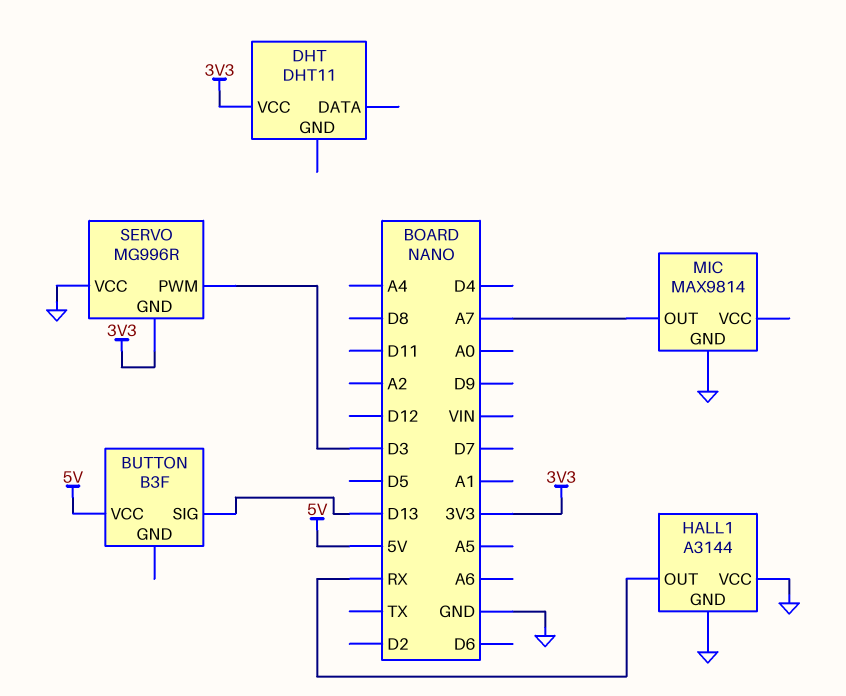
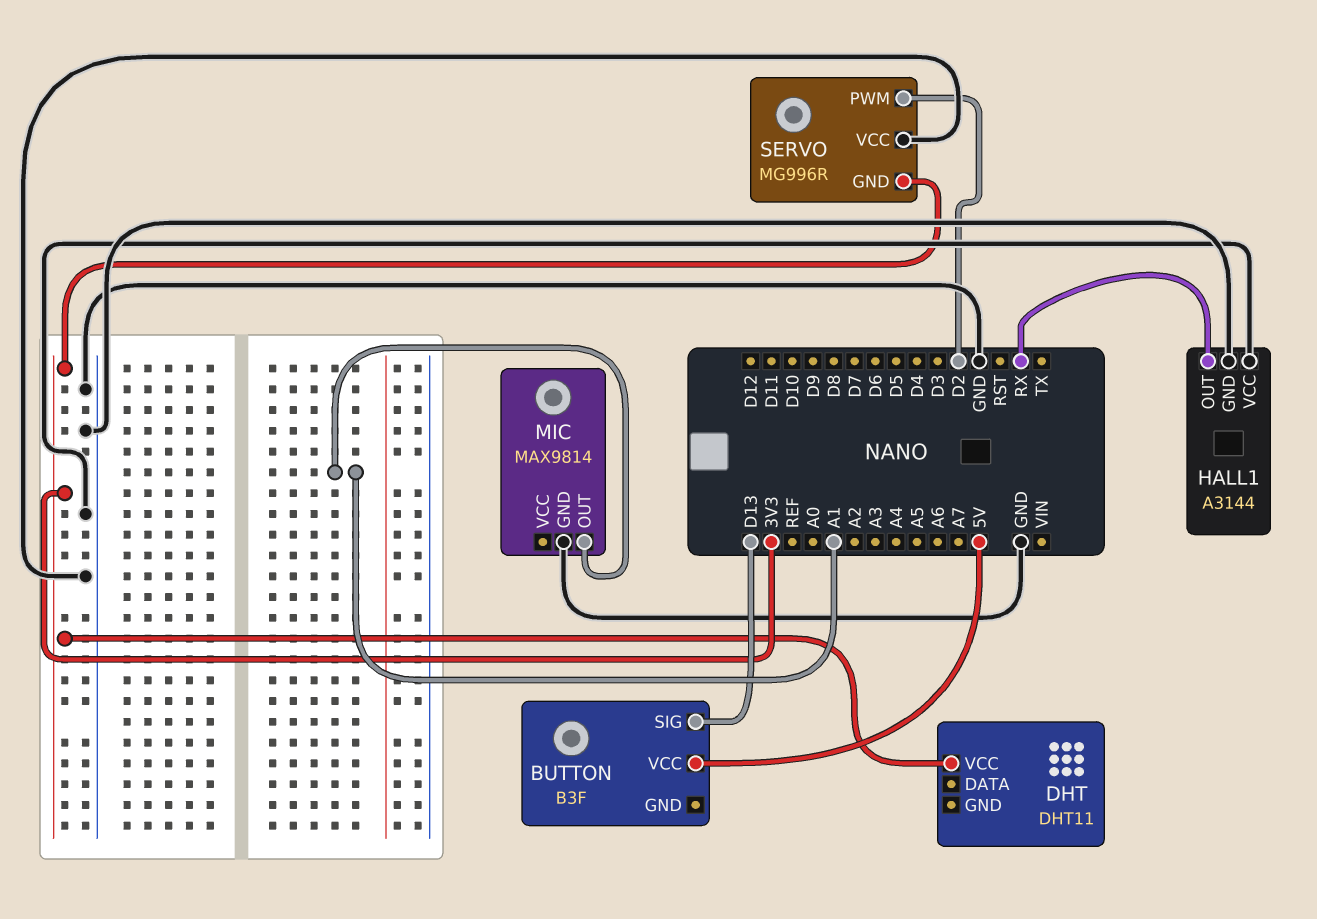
MIC pin OUT: A7 -> A1
SERVO pin PWM: D3 -> D2

